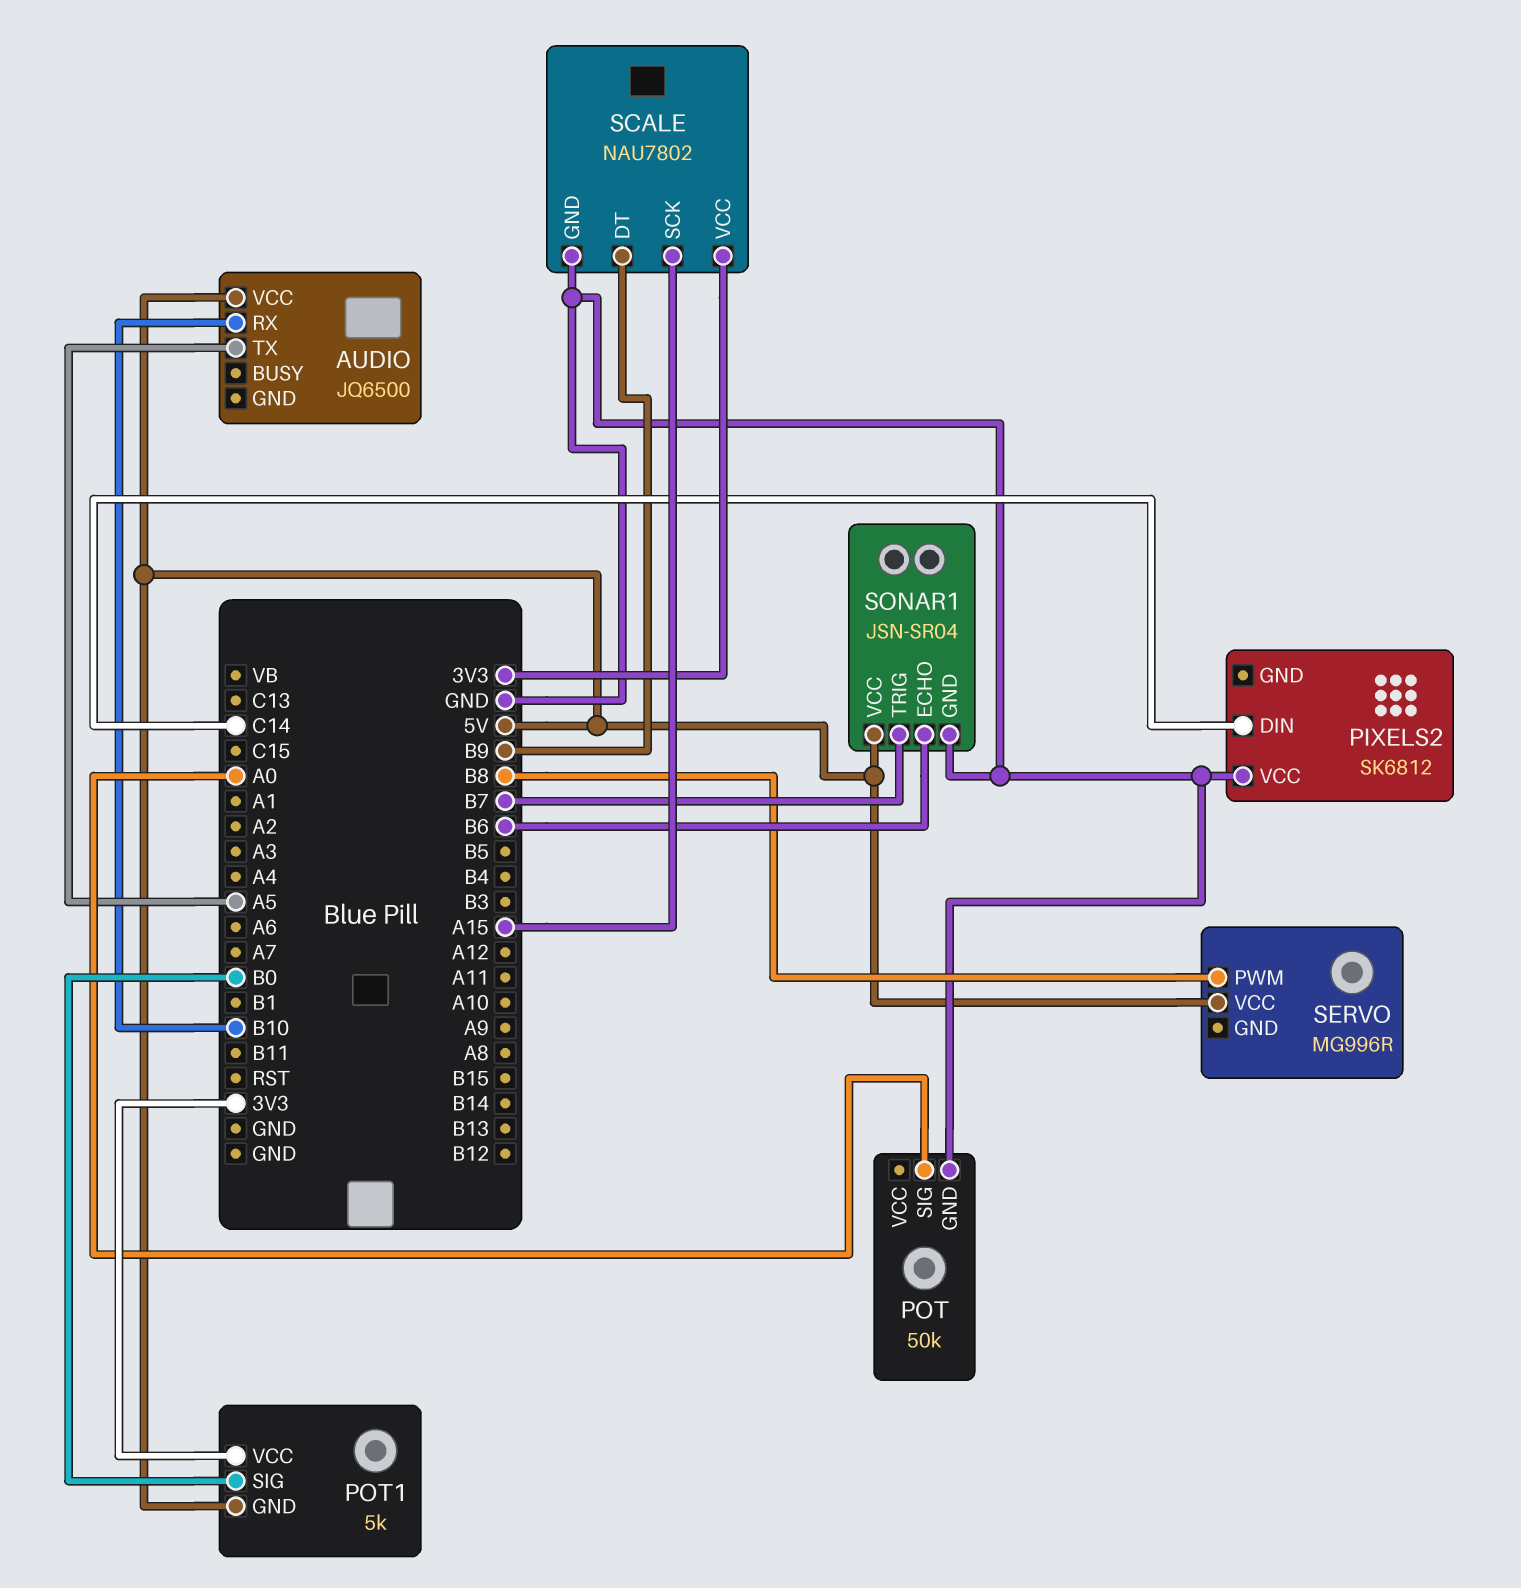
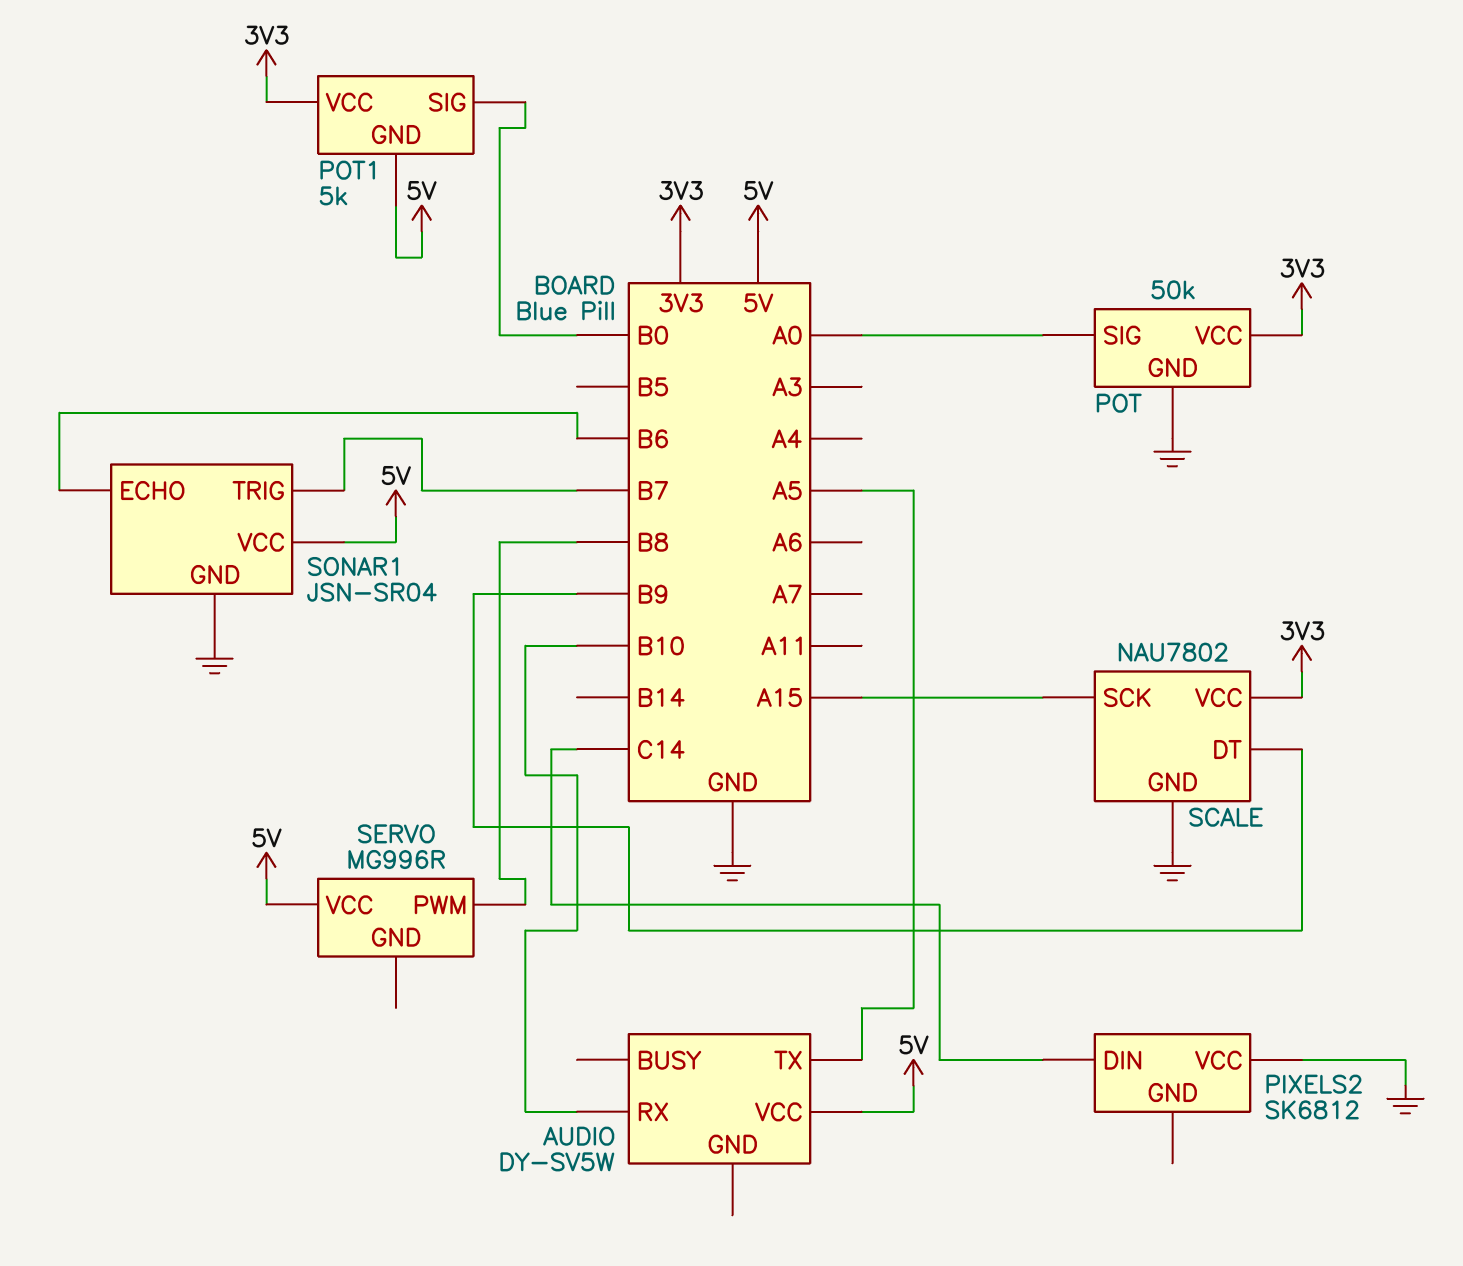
AUDIO: JQ6500 -> DY-SV5W
POT pin VCC: none -> 3V3

